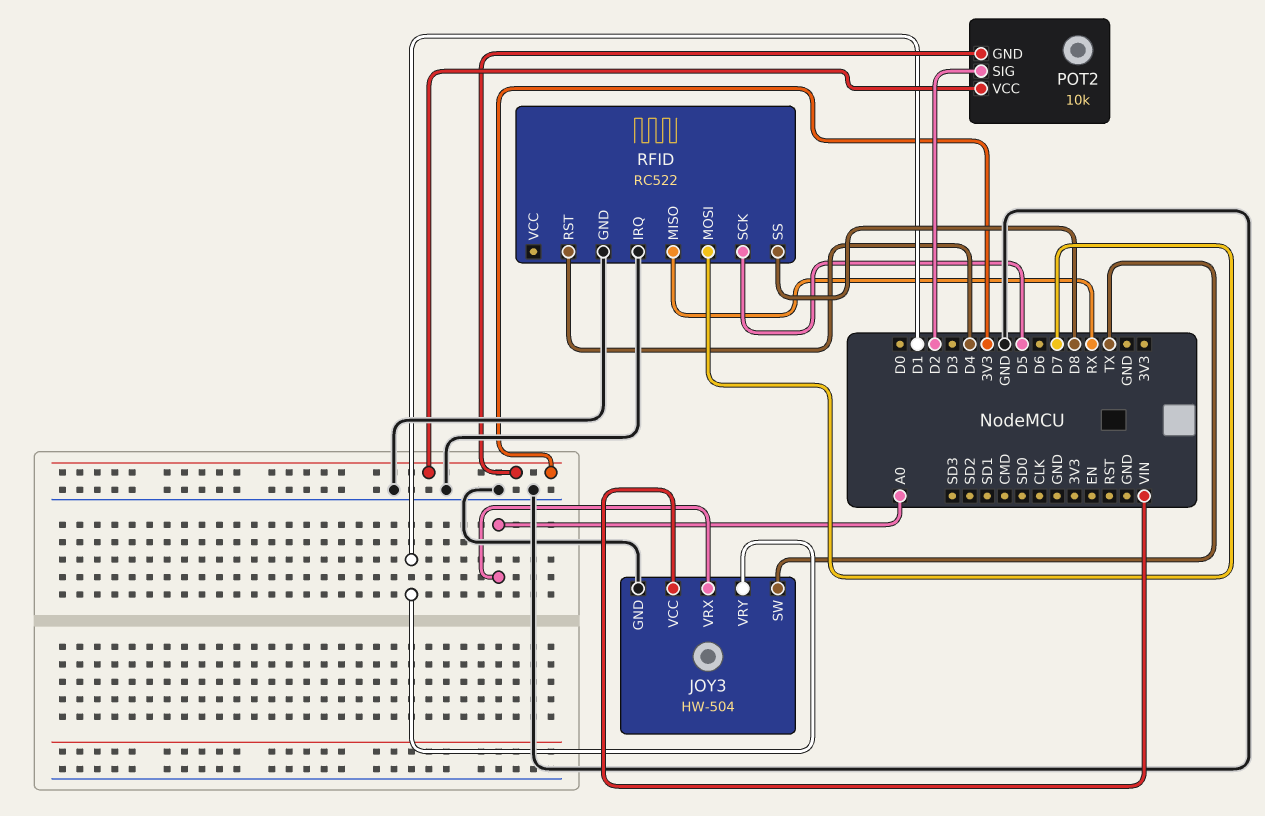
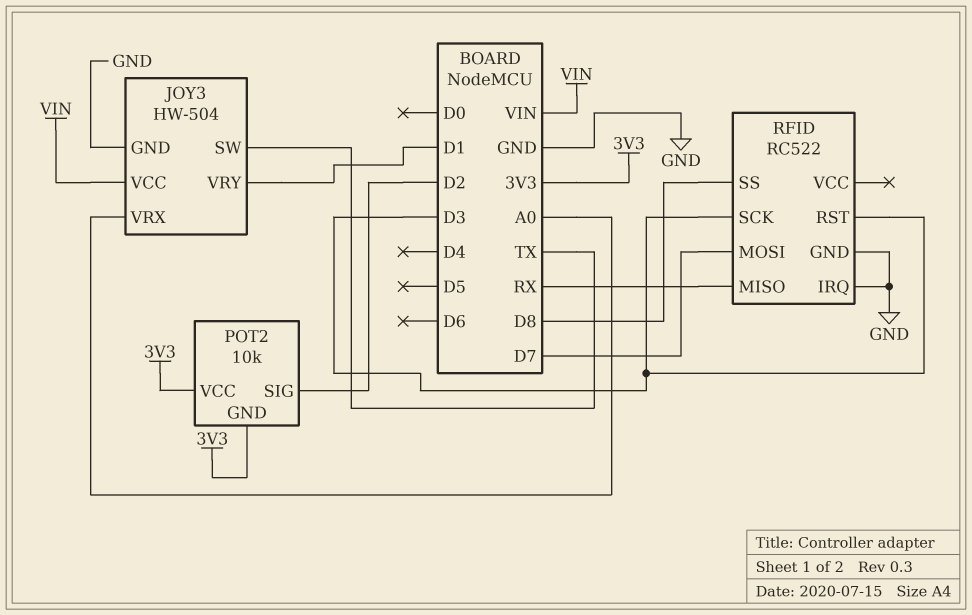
RFID pin RST: D4 -> D3
RFID pin SCK: D5 -> D3

